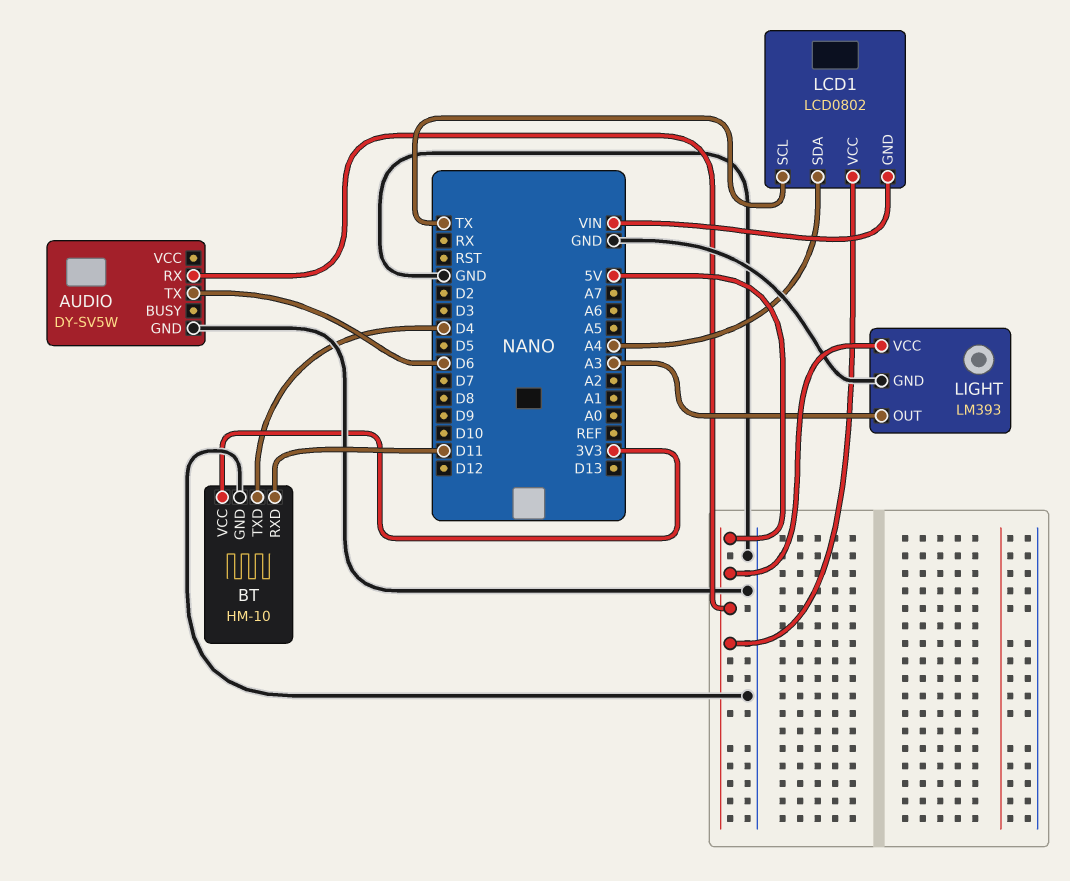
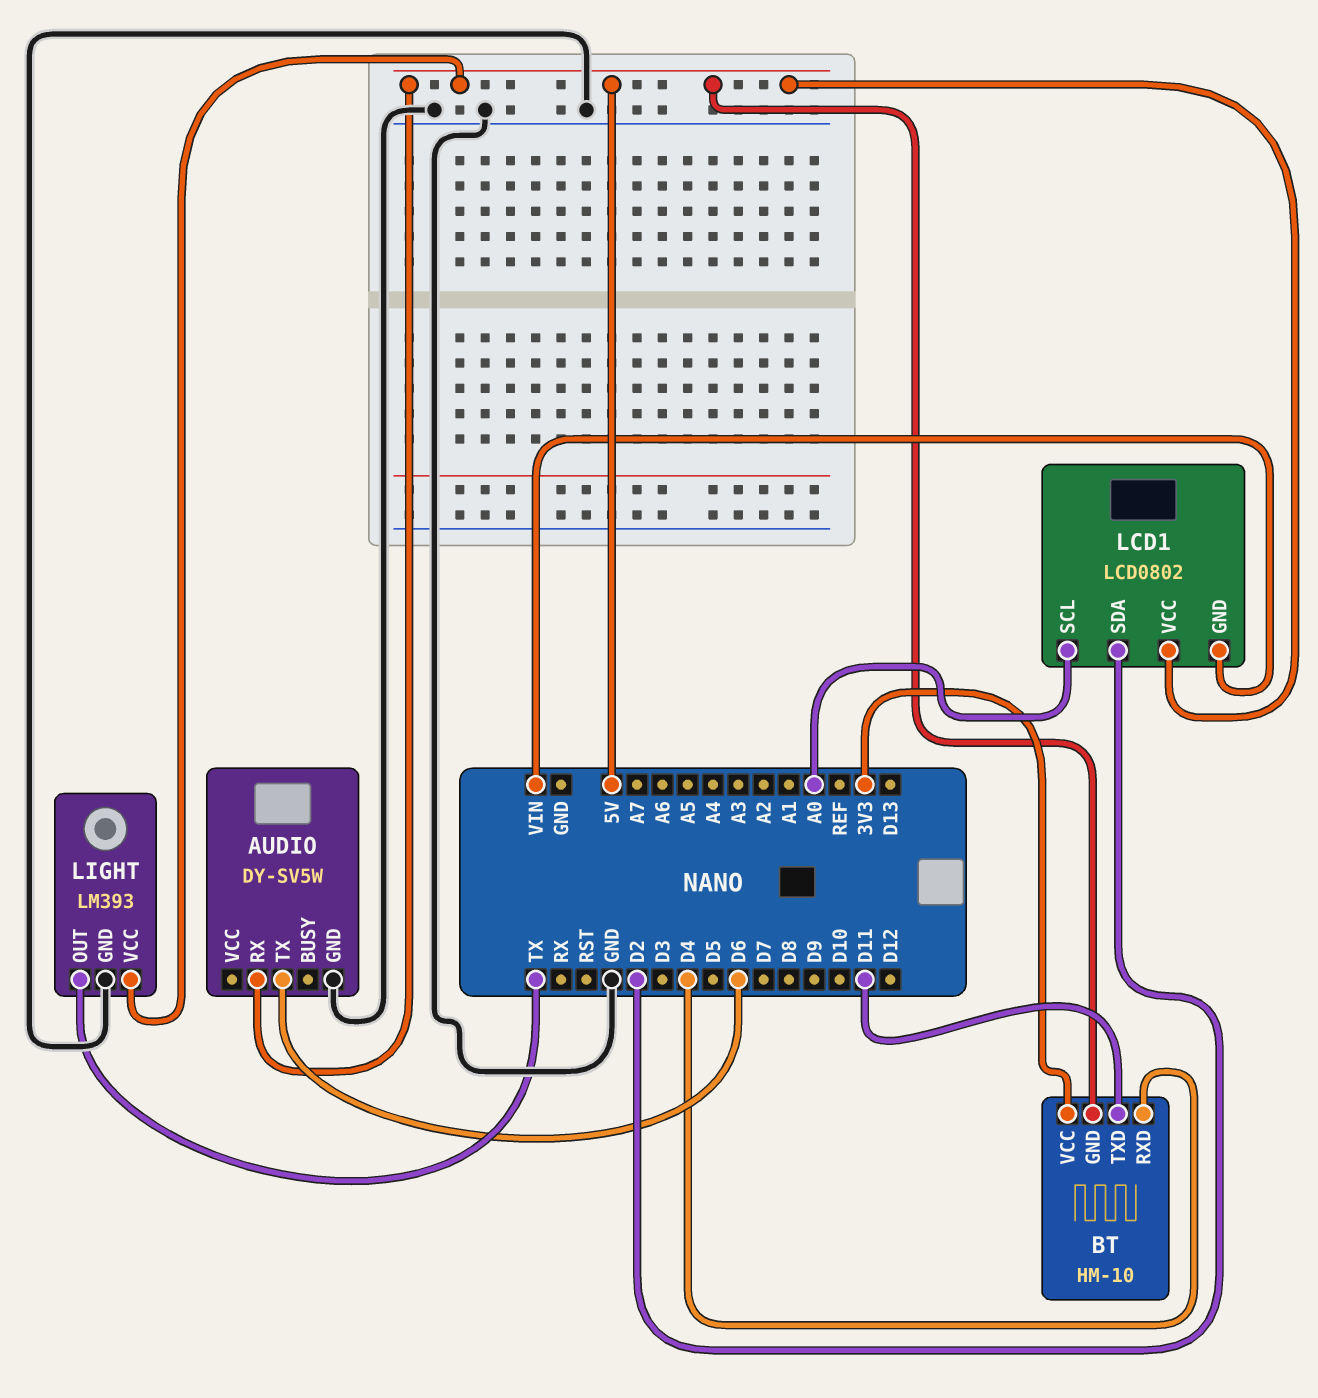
BT pin GND: GND -> 5V
BT pin RXD: D11 -> D4
BT pin TXD: D4 -> D11
LCD1 pin SCL: TX -> A0
LCD1 pin SDA: A4 -> D2
LIGHT pin OUT: A3 -> TX

